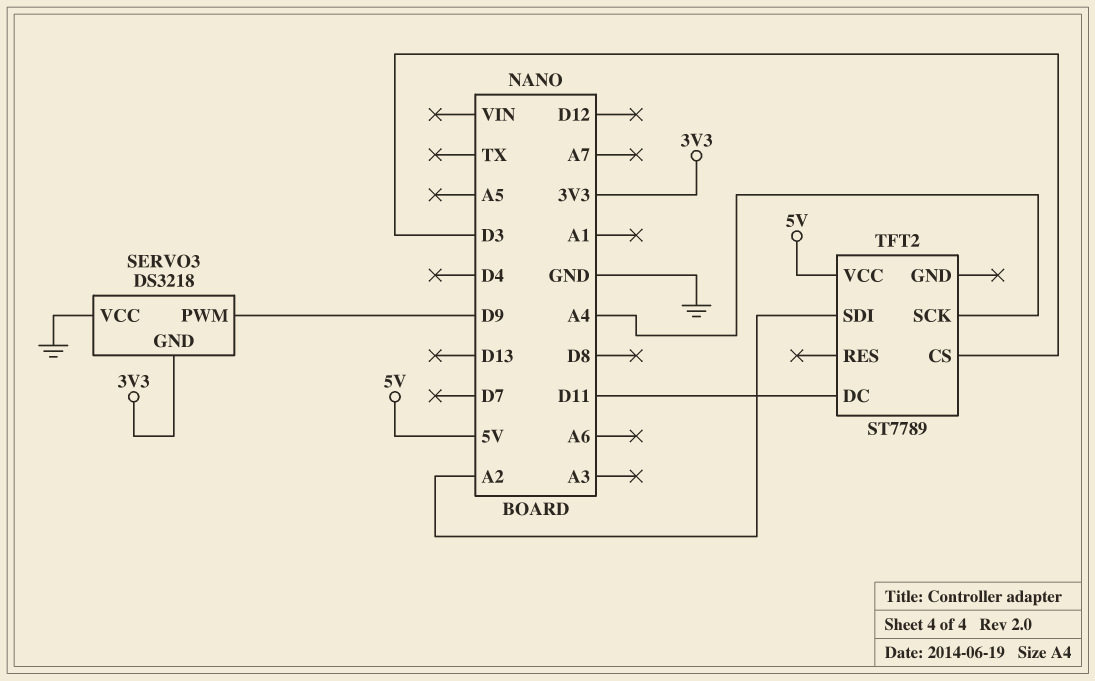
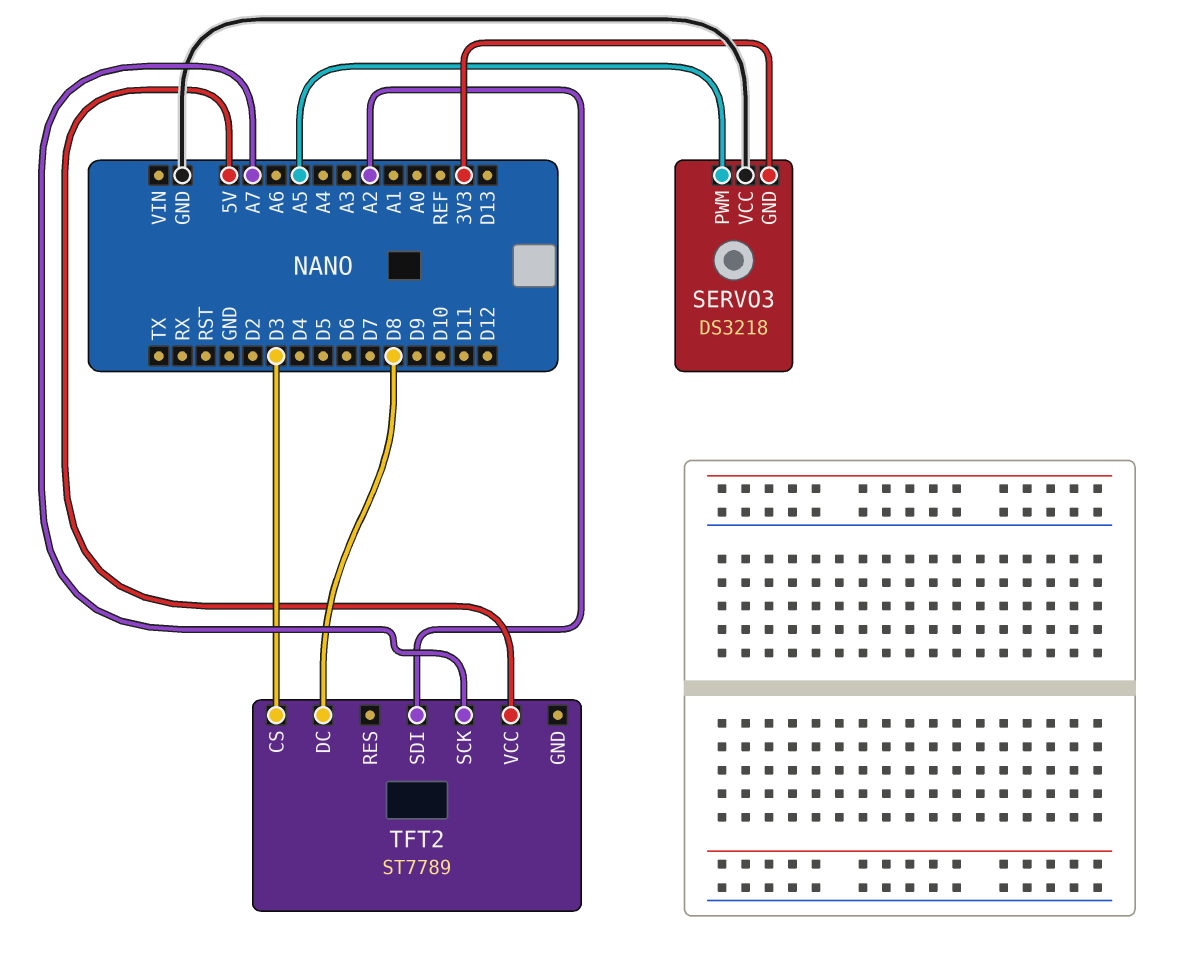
SERVO3 pin PWM: D9 -> A5
TFT2 pin DC: D11 -> D8
TFT2 pin SCK: A4 -> A7

